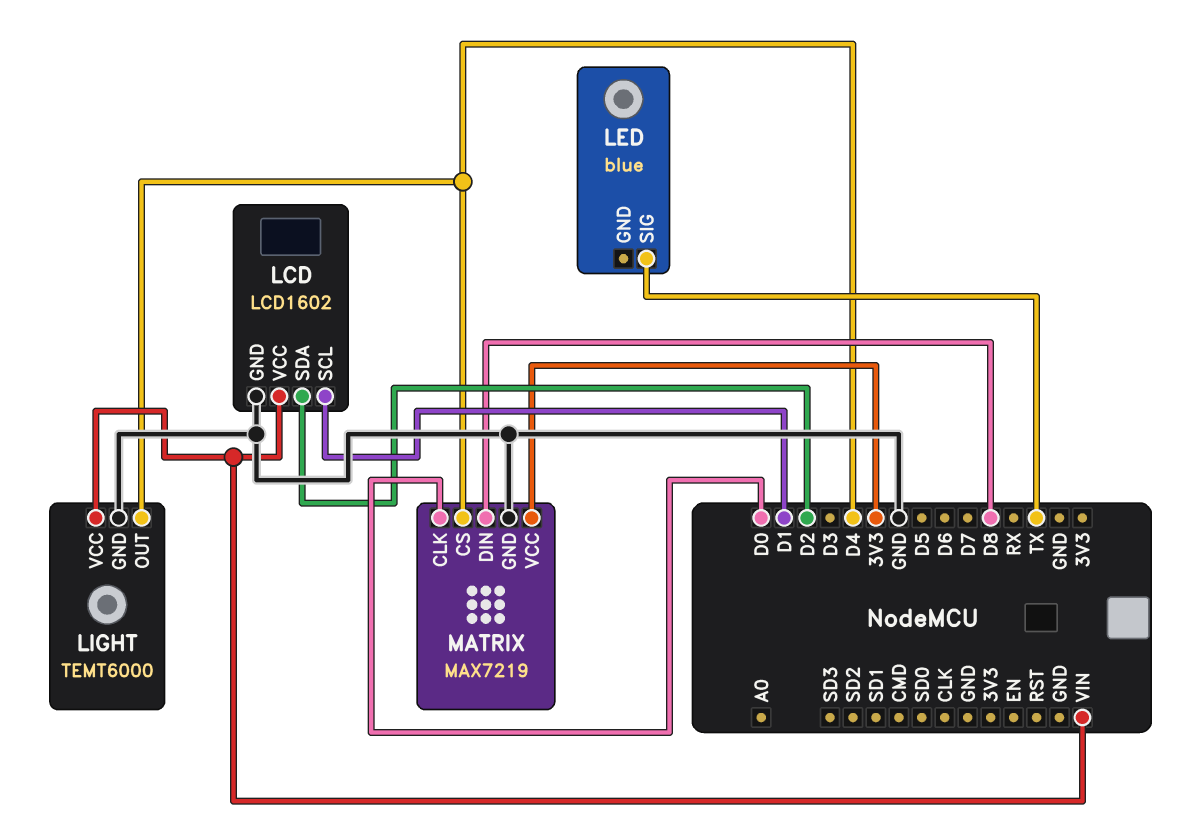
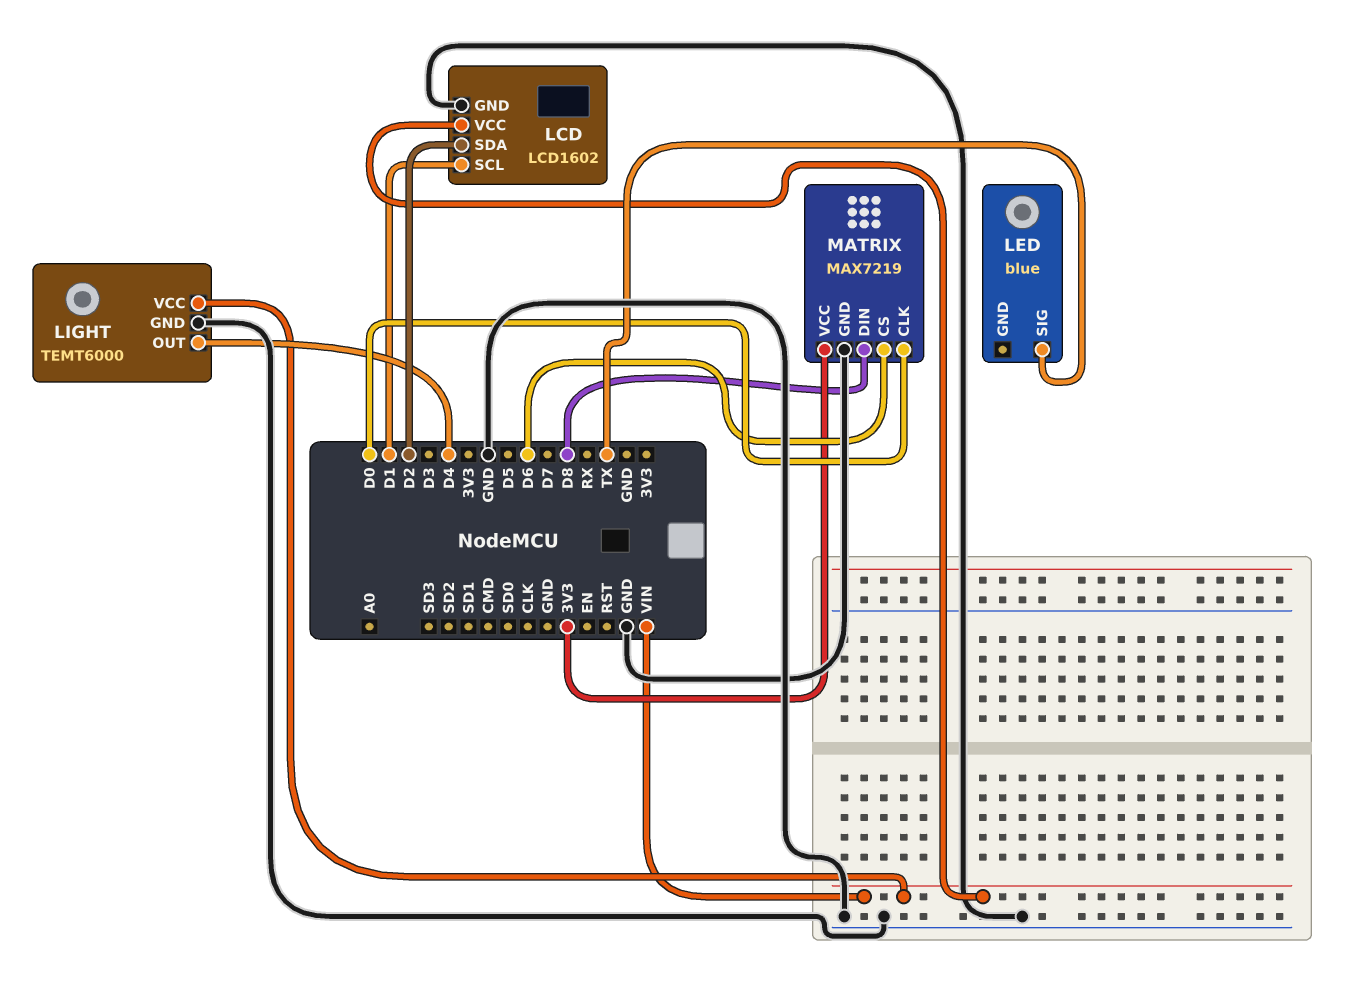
MATRIX pin CS: D4 -> D6

